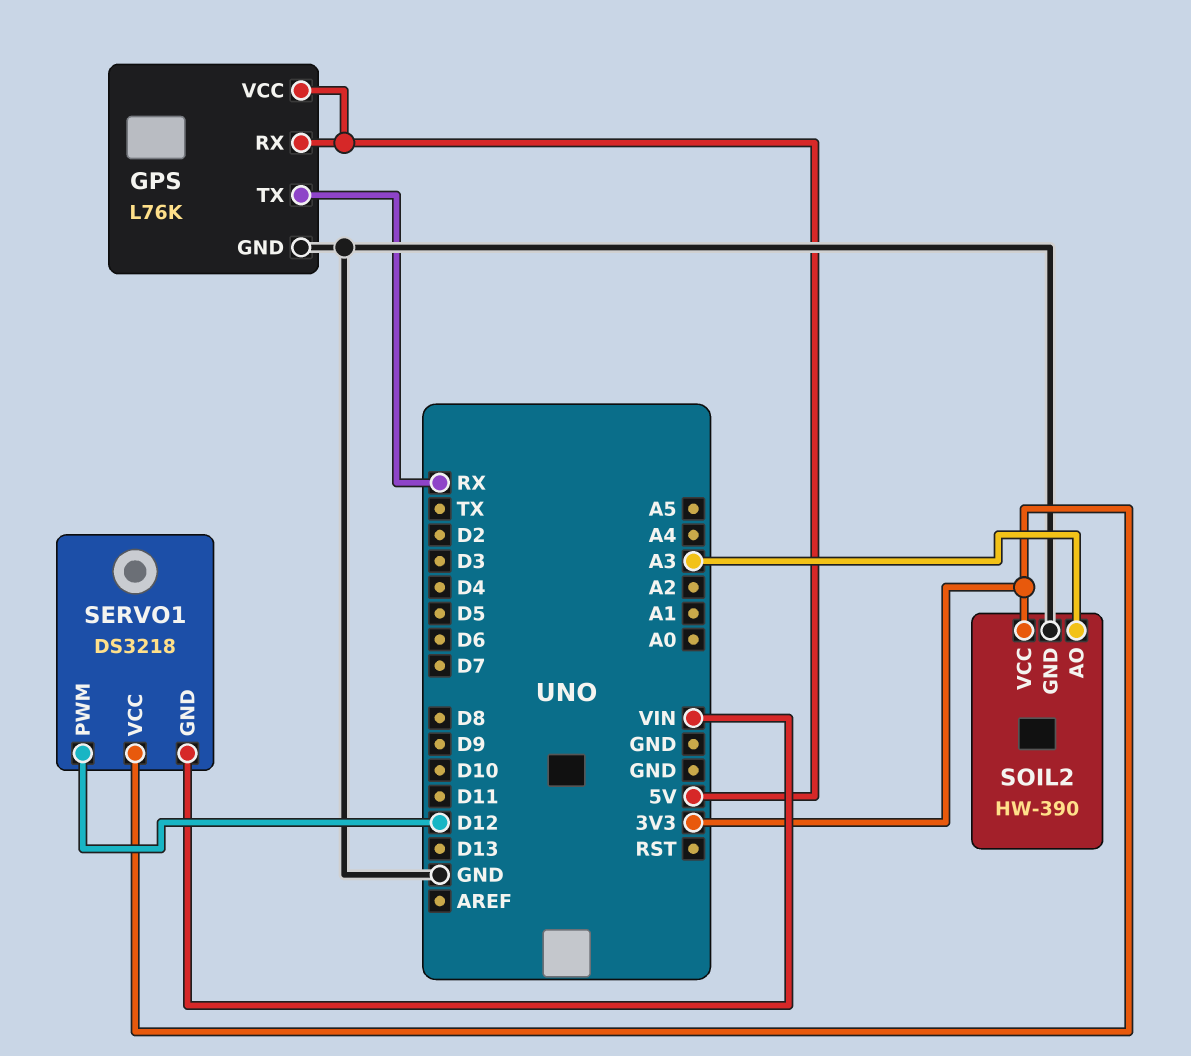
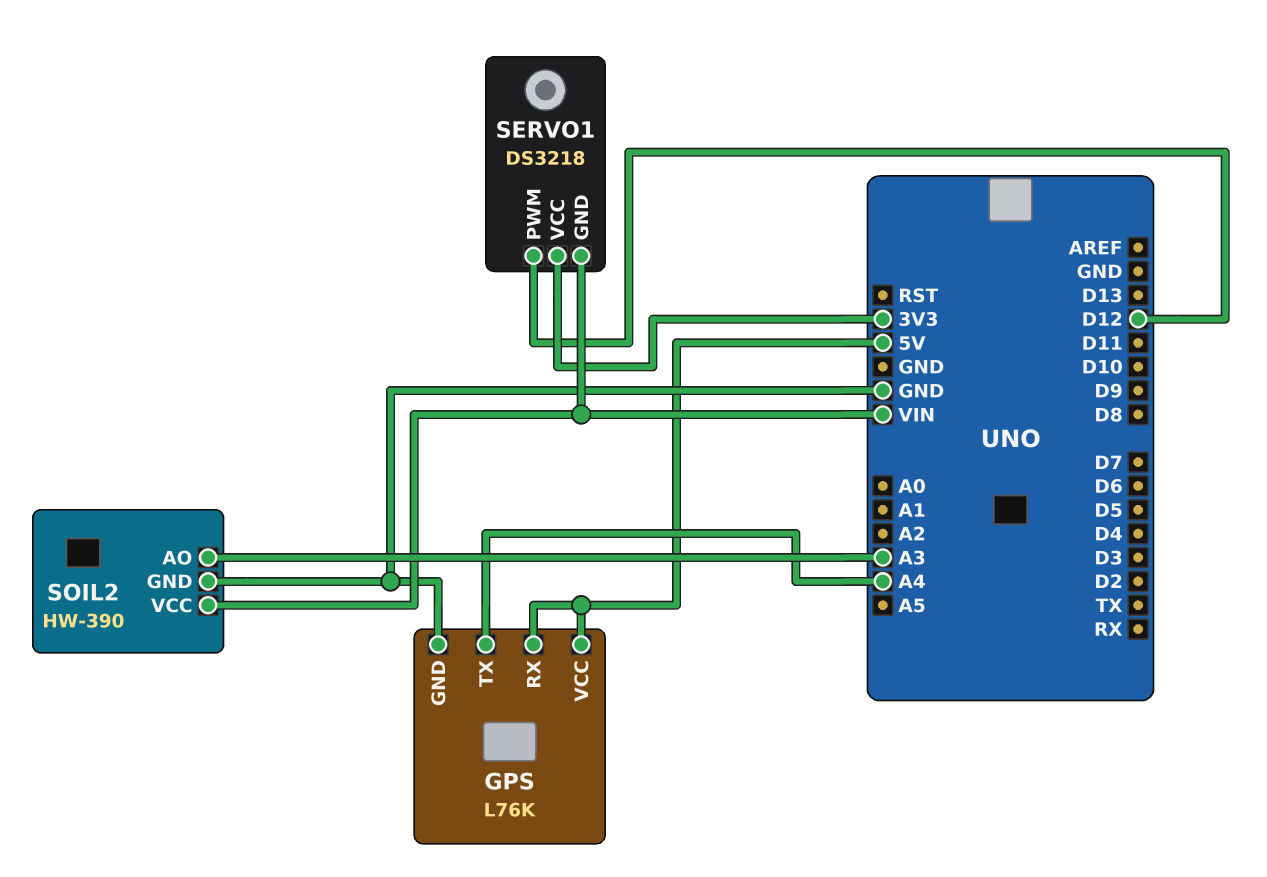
GPS pin TX: RX -> A4
SOIL2 pin VCC: 3V3 -> VIN

